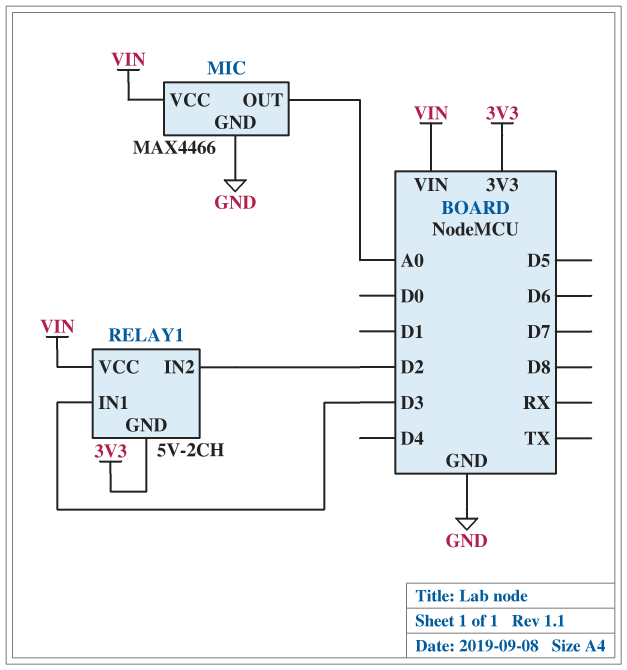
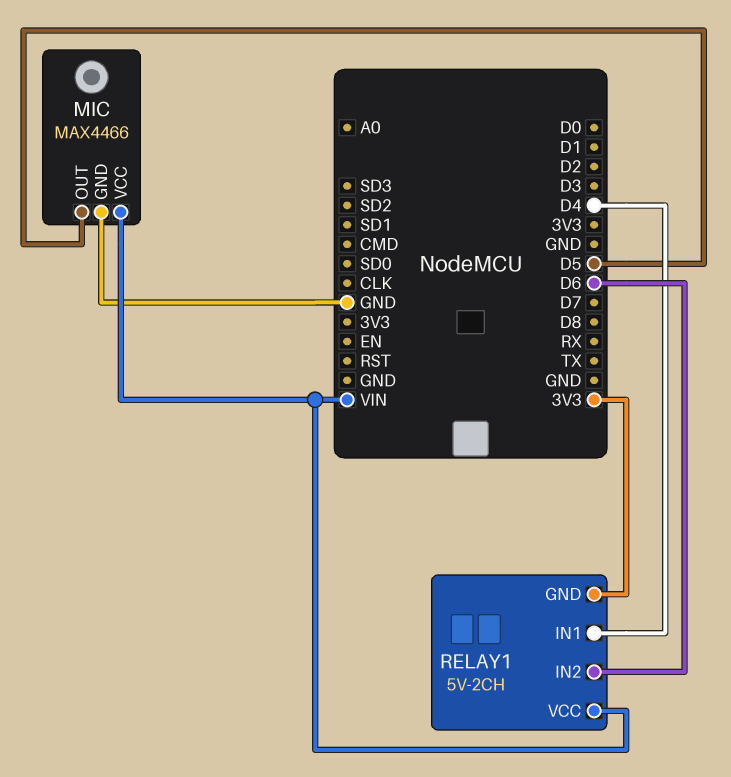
MIC pin OUT: A0 -> D5
RELAY1 pin IN1: D3 -> D4
RELAY1 pin IN2: D2 -> D6

